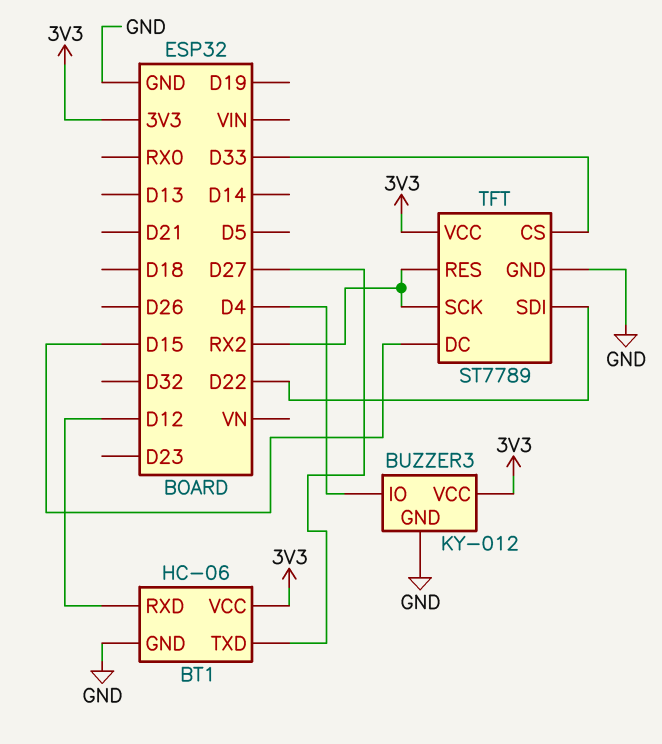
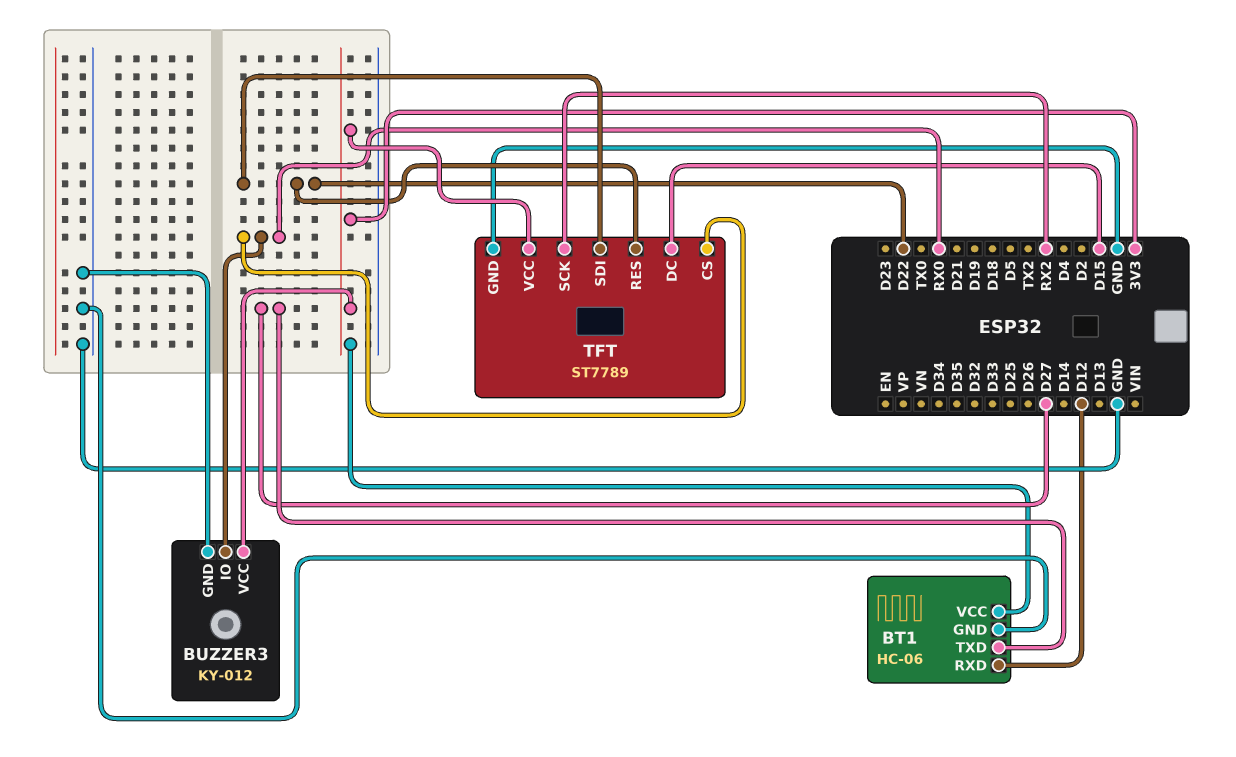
BUZZER3 pin IO: D4 -> RX0
TFT pin CS: D33 -> RX0
TFT pin RES: RX2 -> D22

